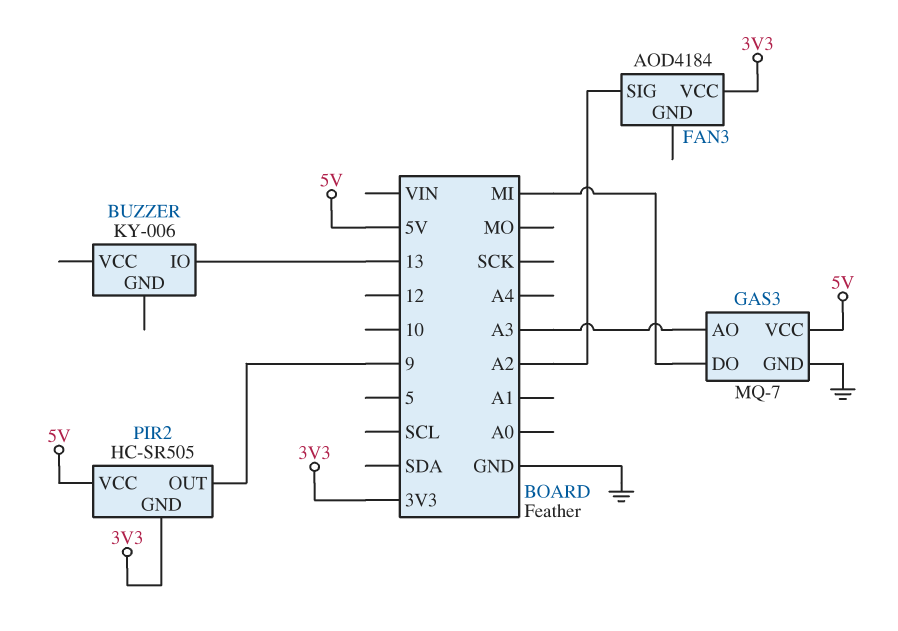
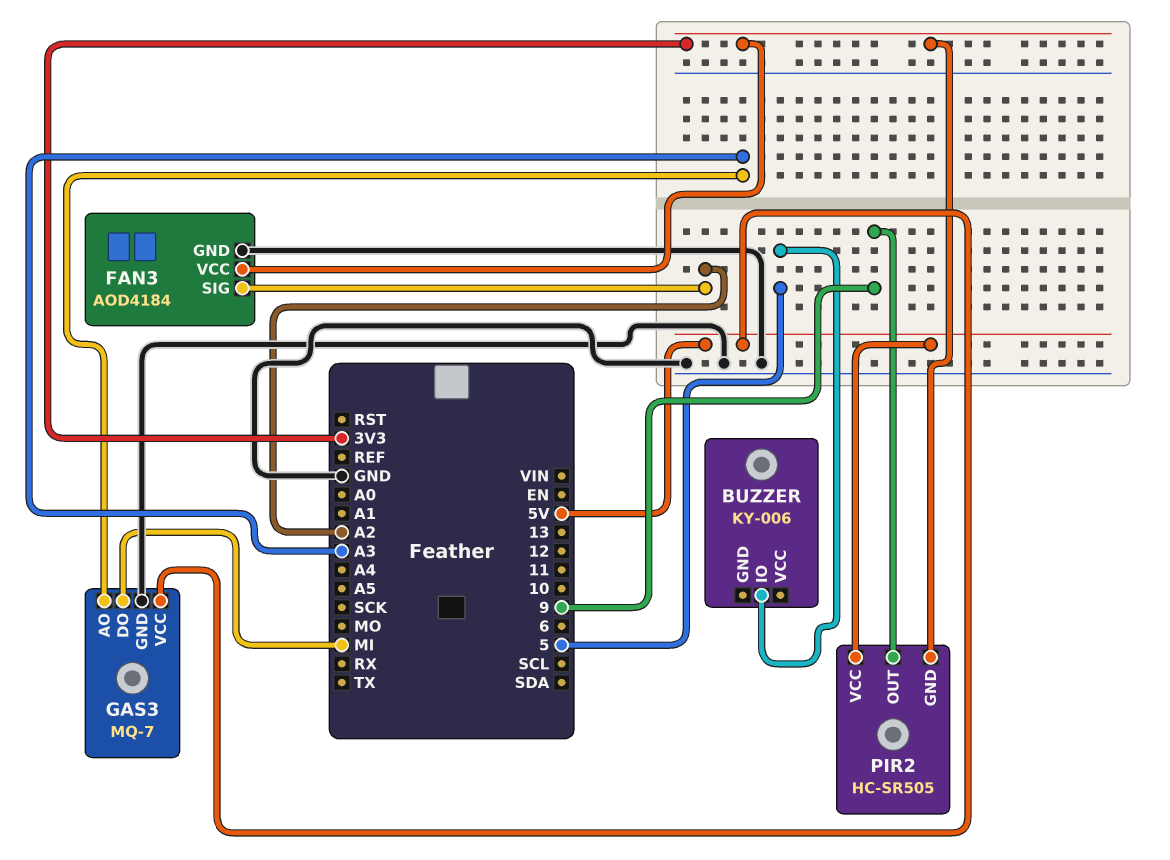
BUZZER pin IO: 13 -> 5
FAN3 pin GND: none -> GND

